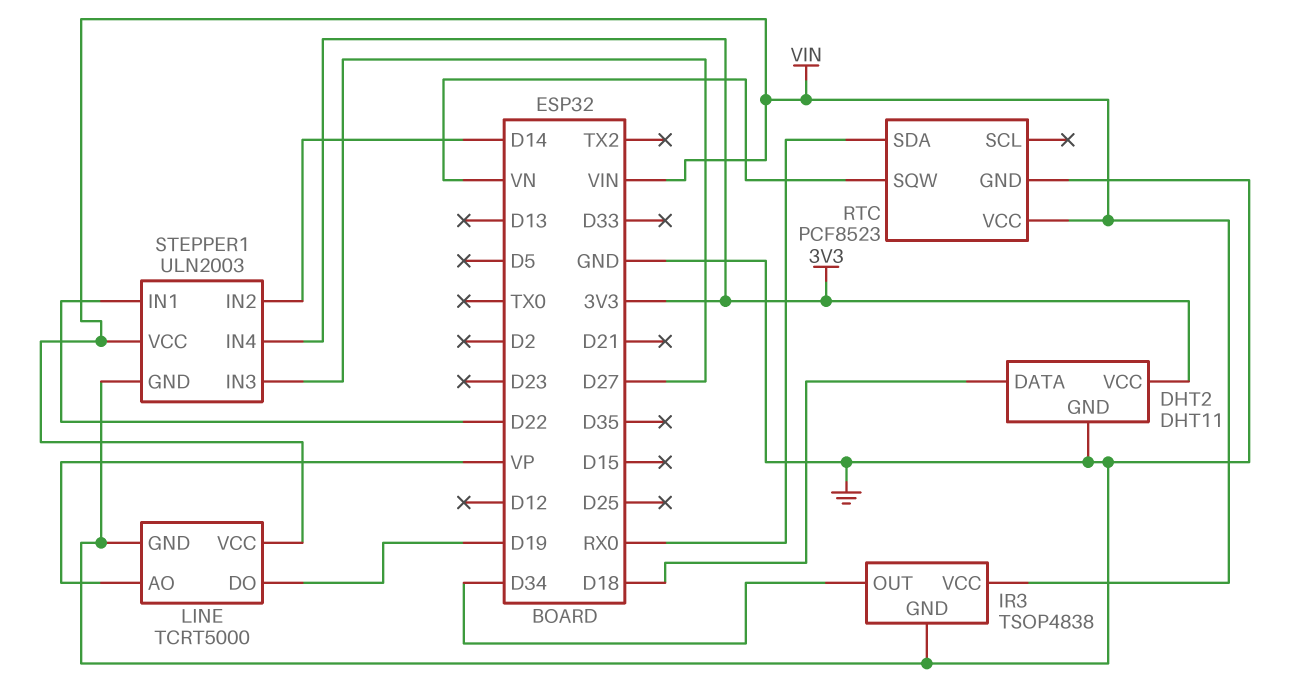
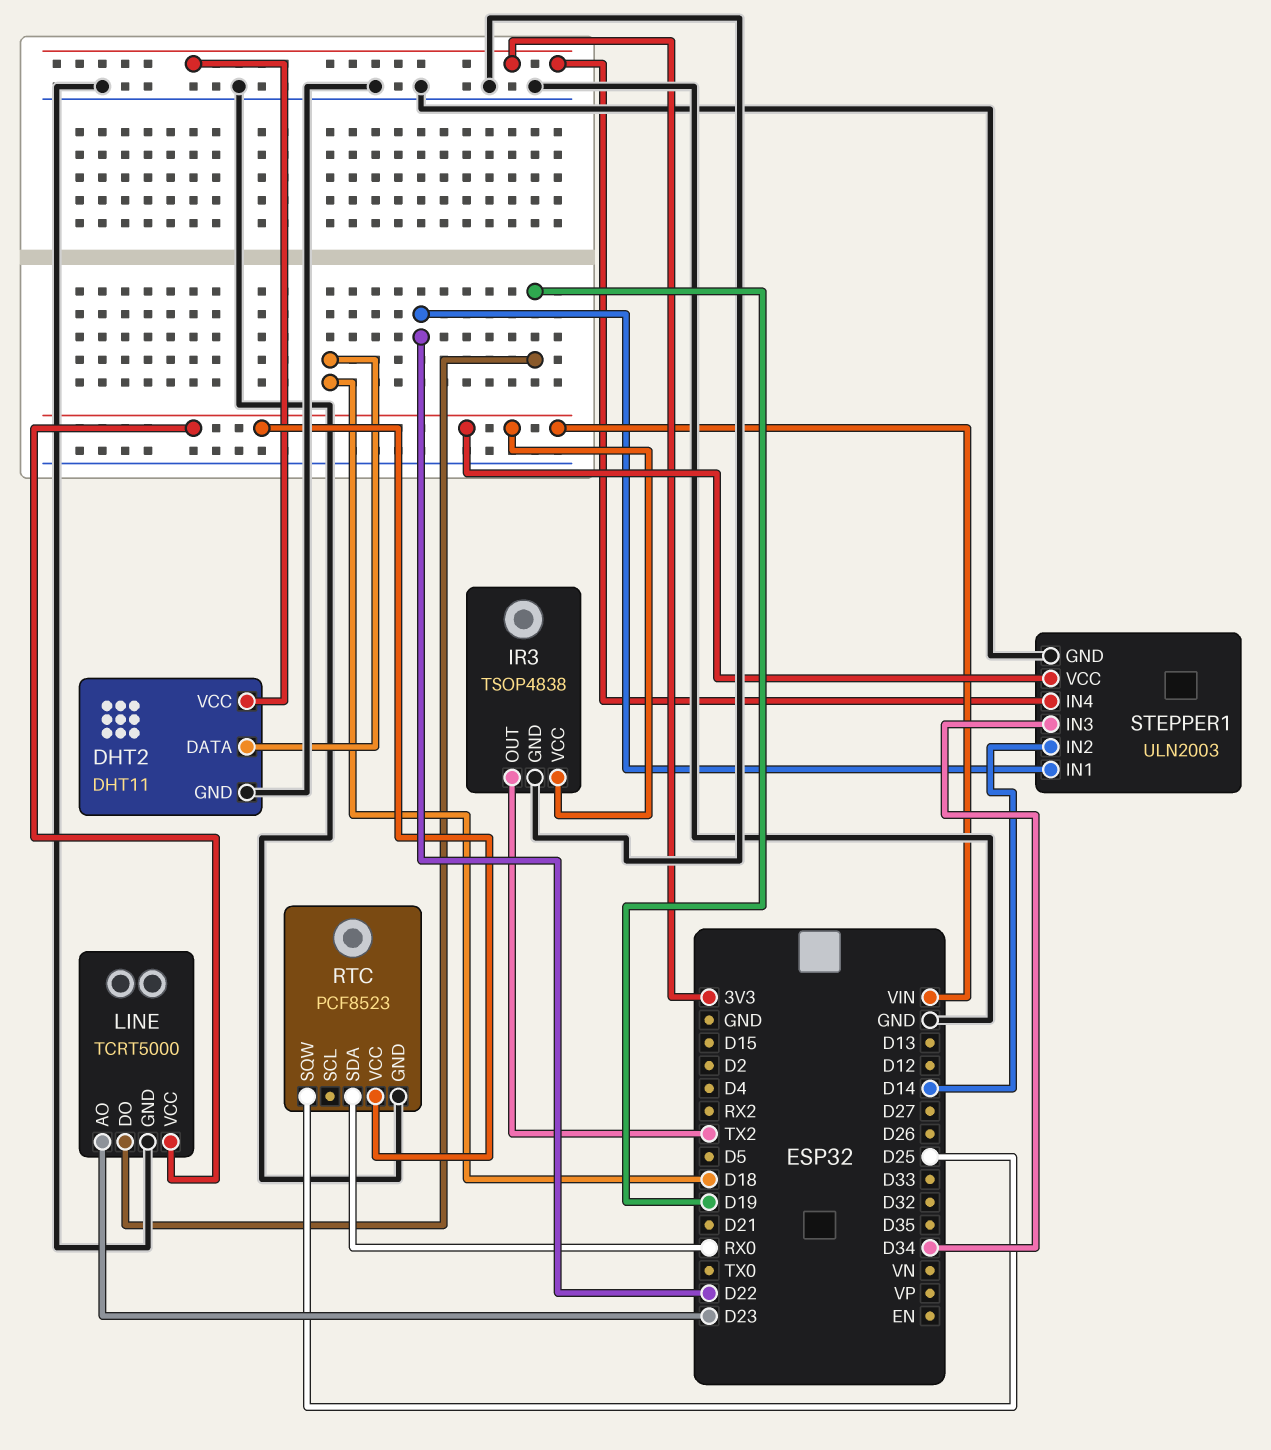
IR3 pin OUT: D34 -> TX2
LINE pin AO: VP -> D23
RTC pin SQW: VN -> D25
STEPPER1 pin IN3: D27 -> D34

